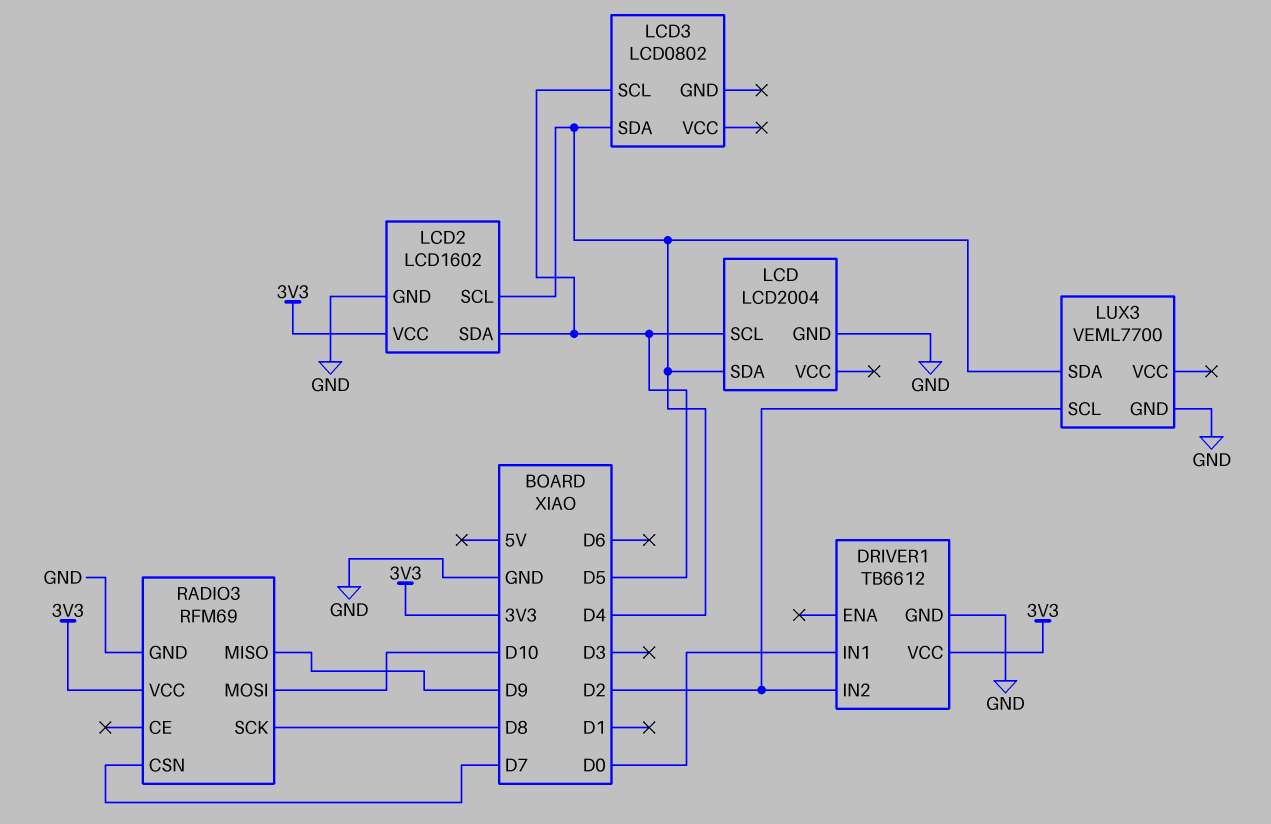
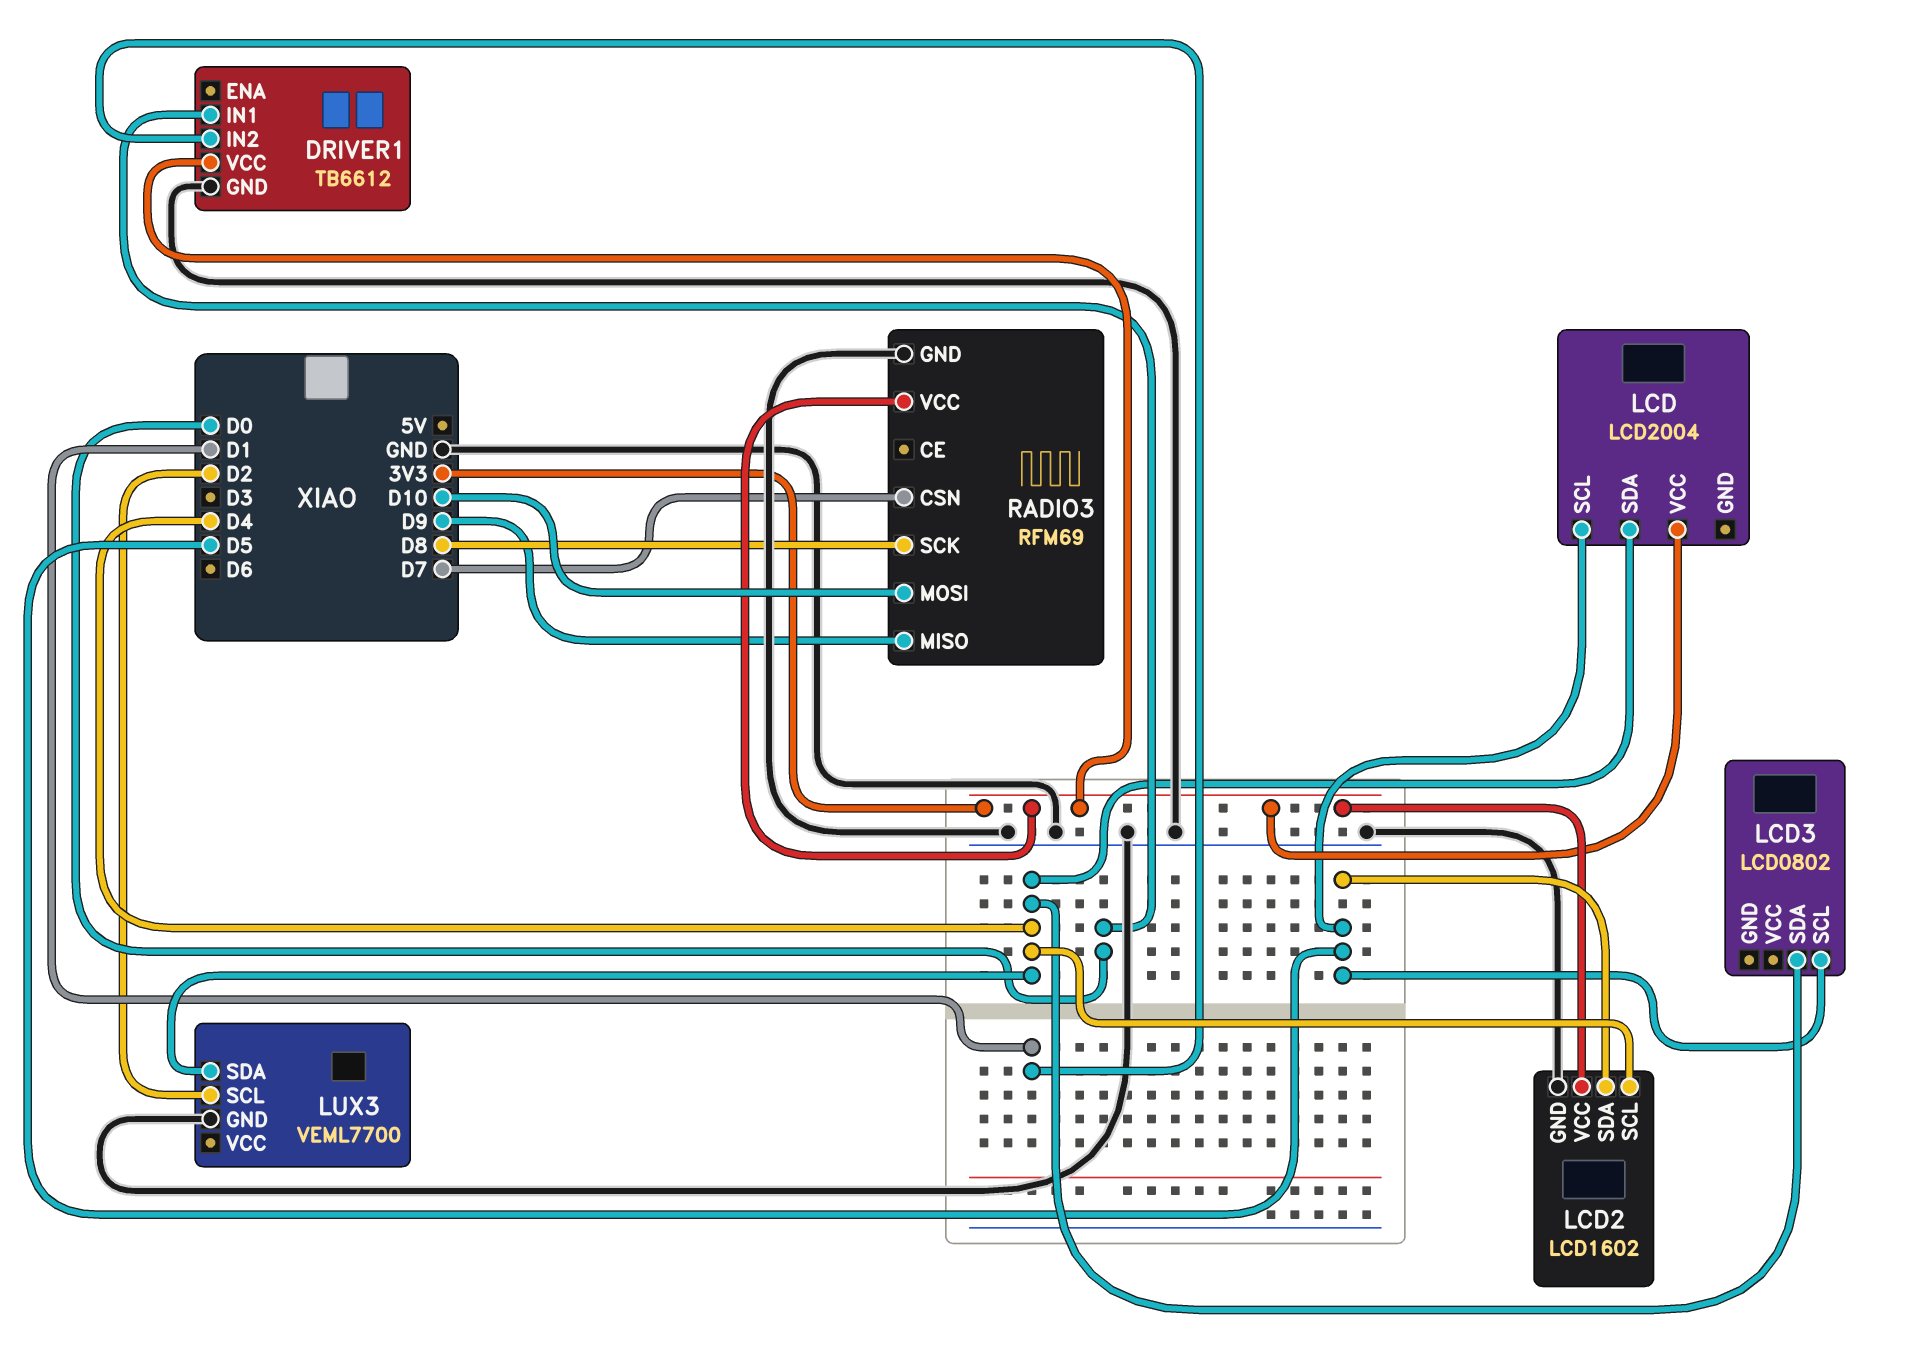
DRIVER1 pin IN2: D2 -> D1
LCD pin GND: GND -> none
LCD pin VCC: none -> 3V3

